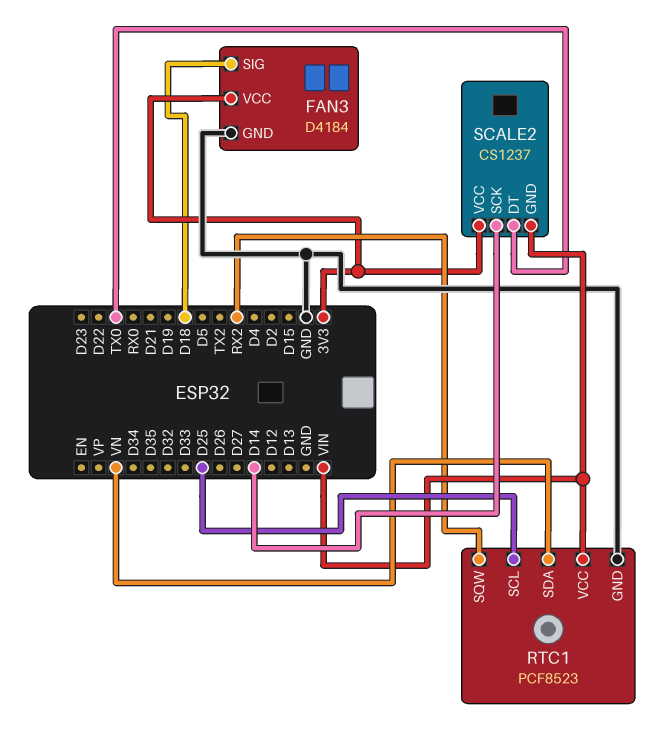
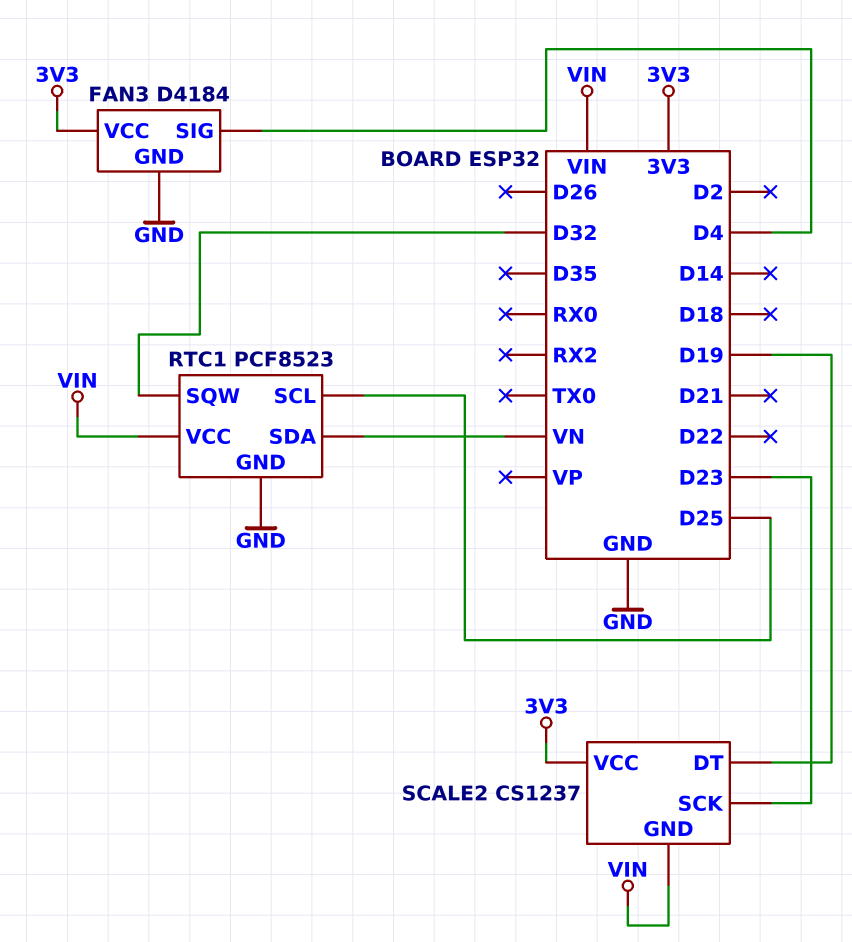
FAN3 pin SIG: D18 -> D4
RTC1 pin SQW: RX2 -> D32
SCALE2 pin DT: TX0 -> D19
SCALE2 pin SCK: D14 -> D23

